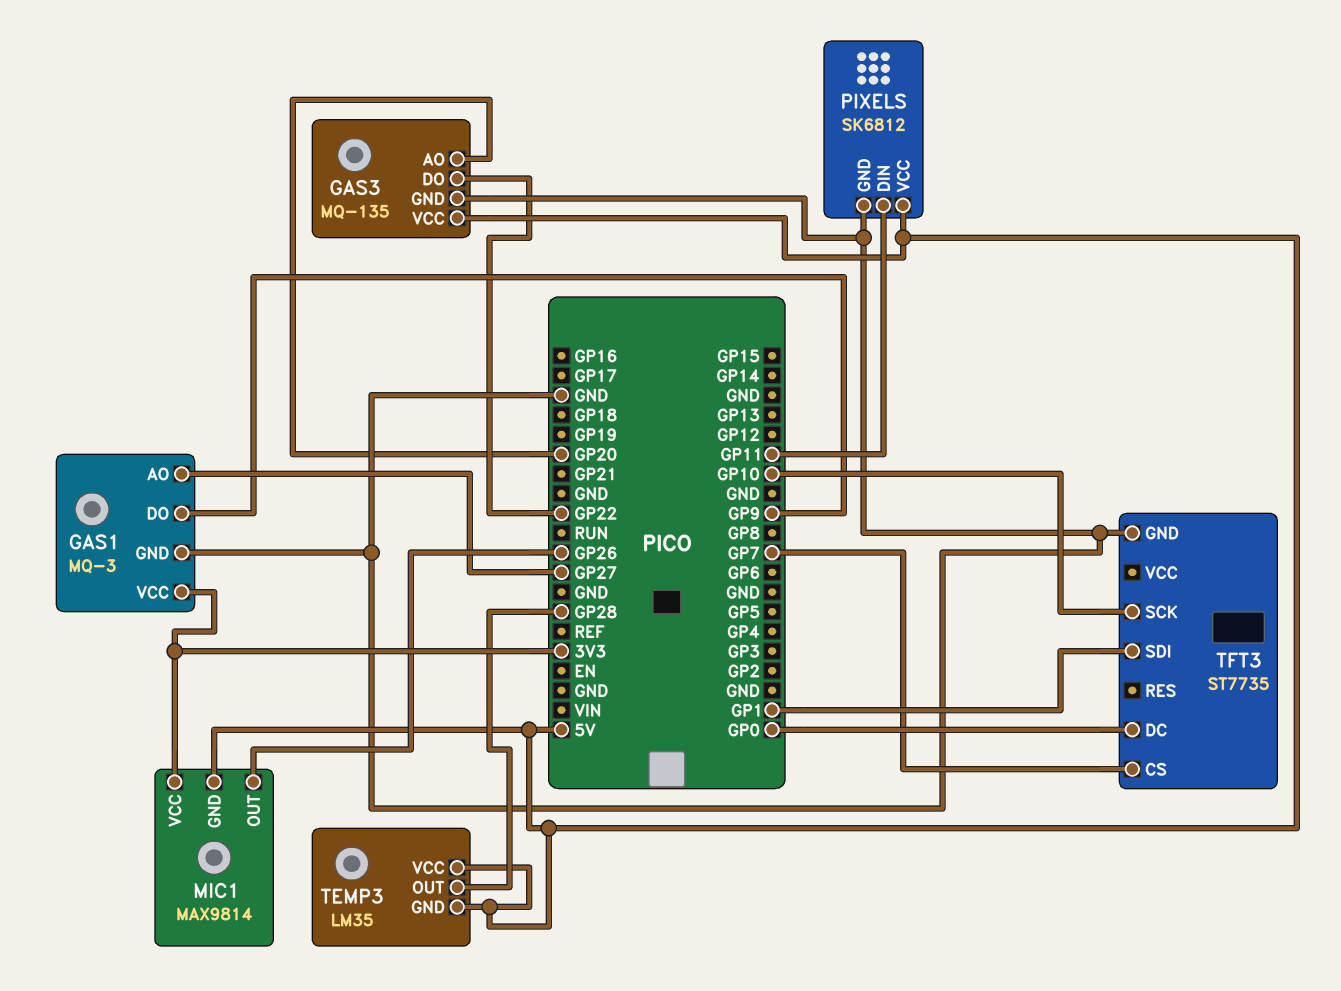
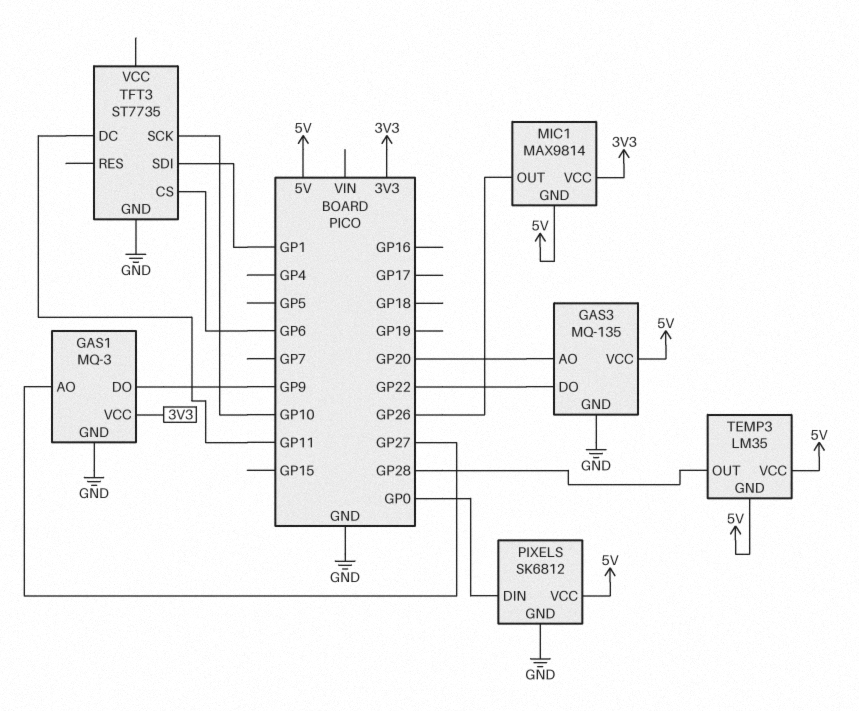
PIXELS pin DIN: GP11 -> GP0
TFT3 pin CS: GP7 -> GP6
TFT3 pin DC: GP0 -> GP11

